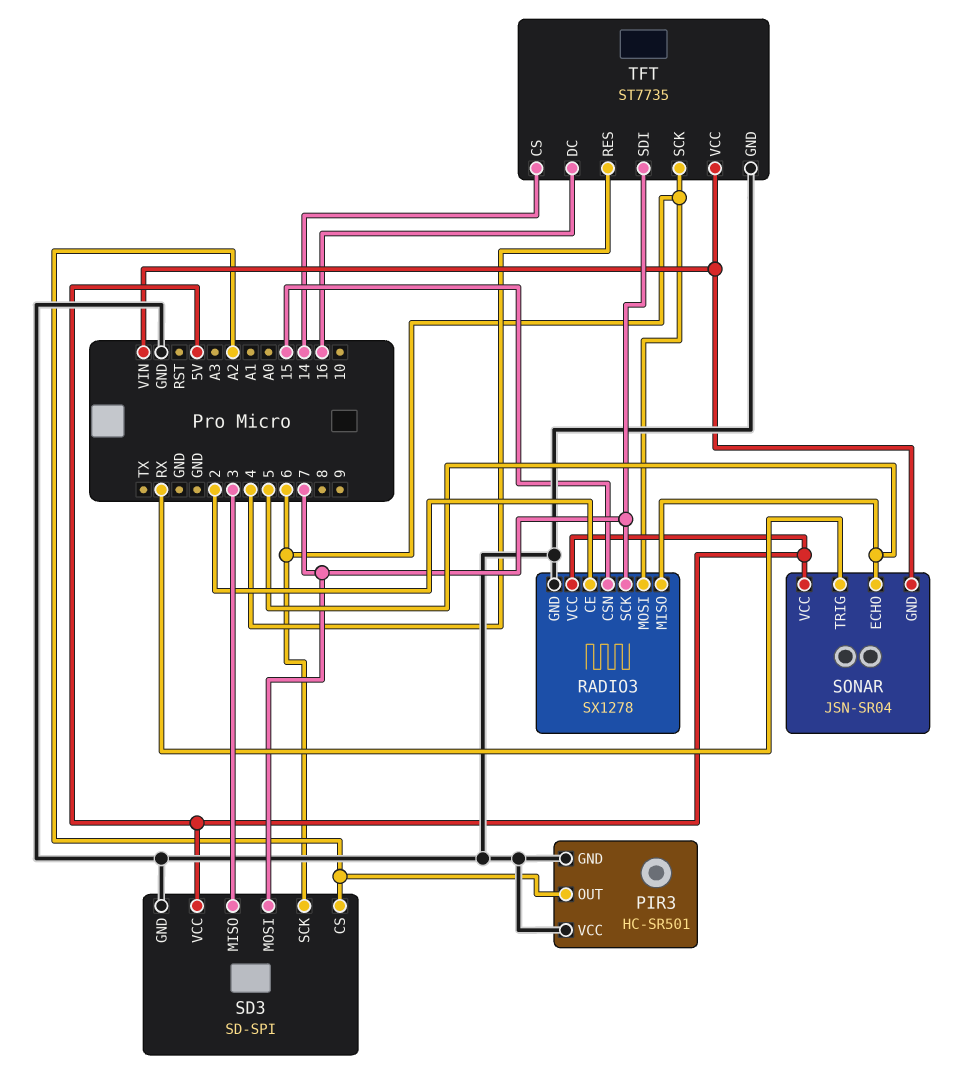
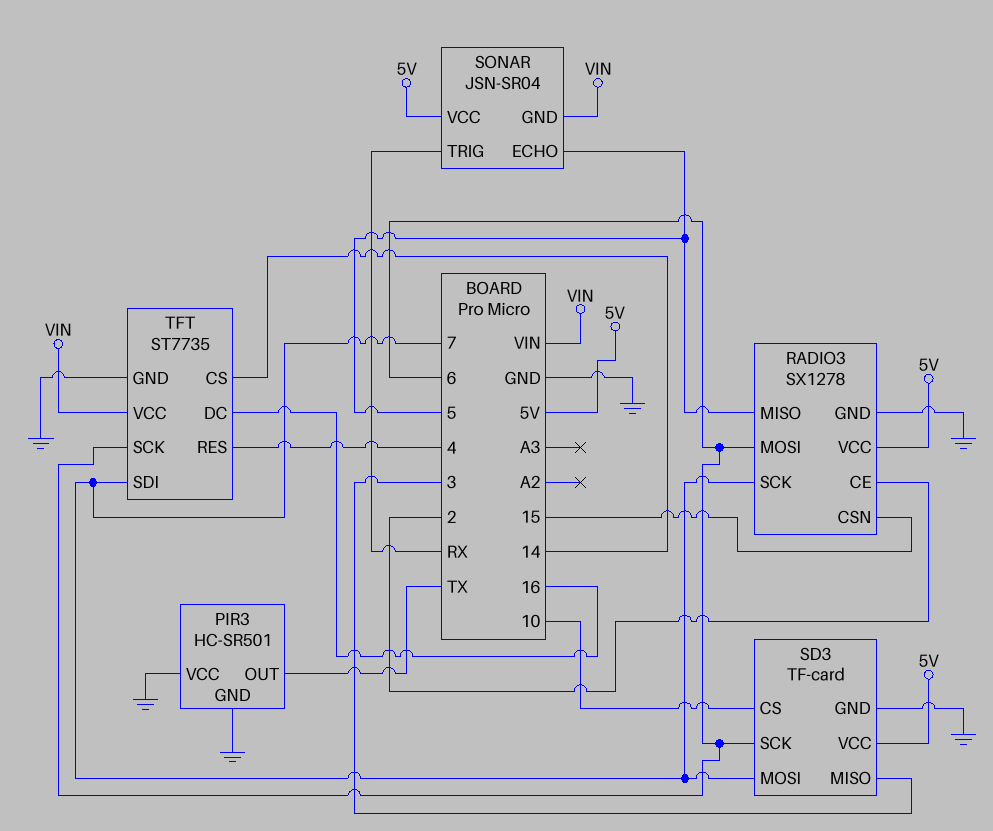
PIR3 pin OUT: A2 -> TX
SD3: SD-SPI -> TF-card
SD3 pin CS: A2 -> 10

